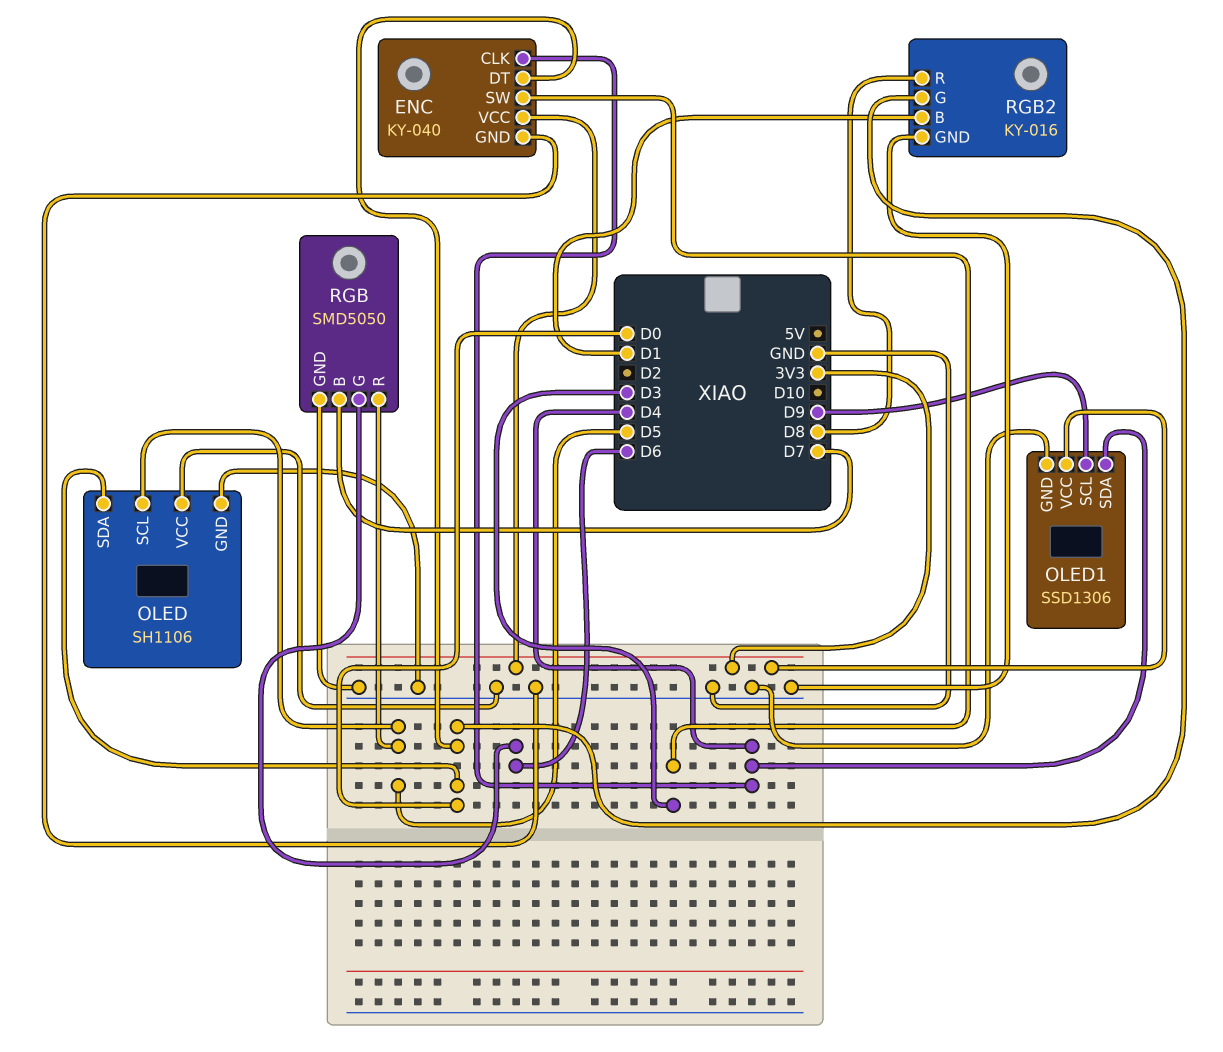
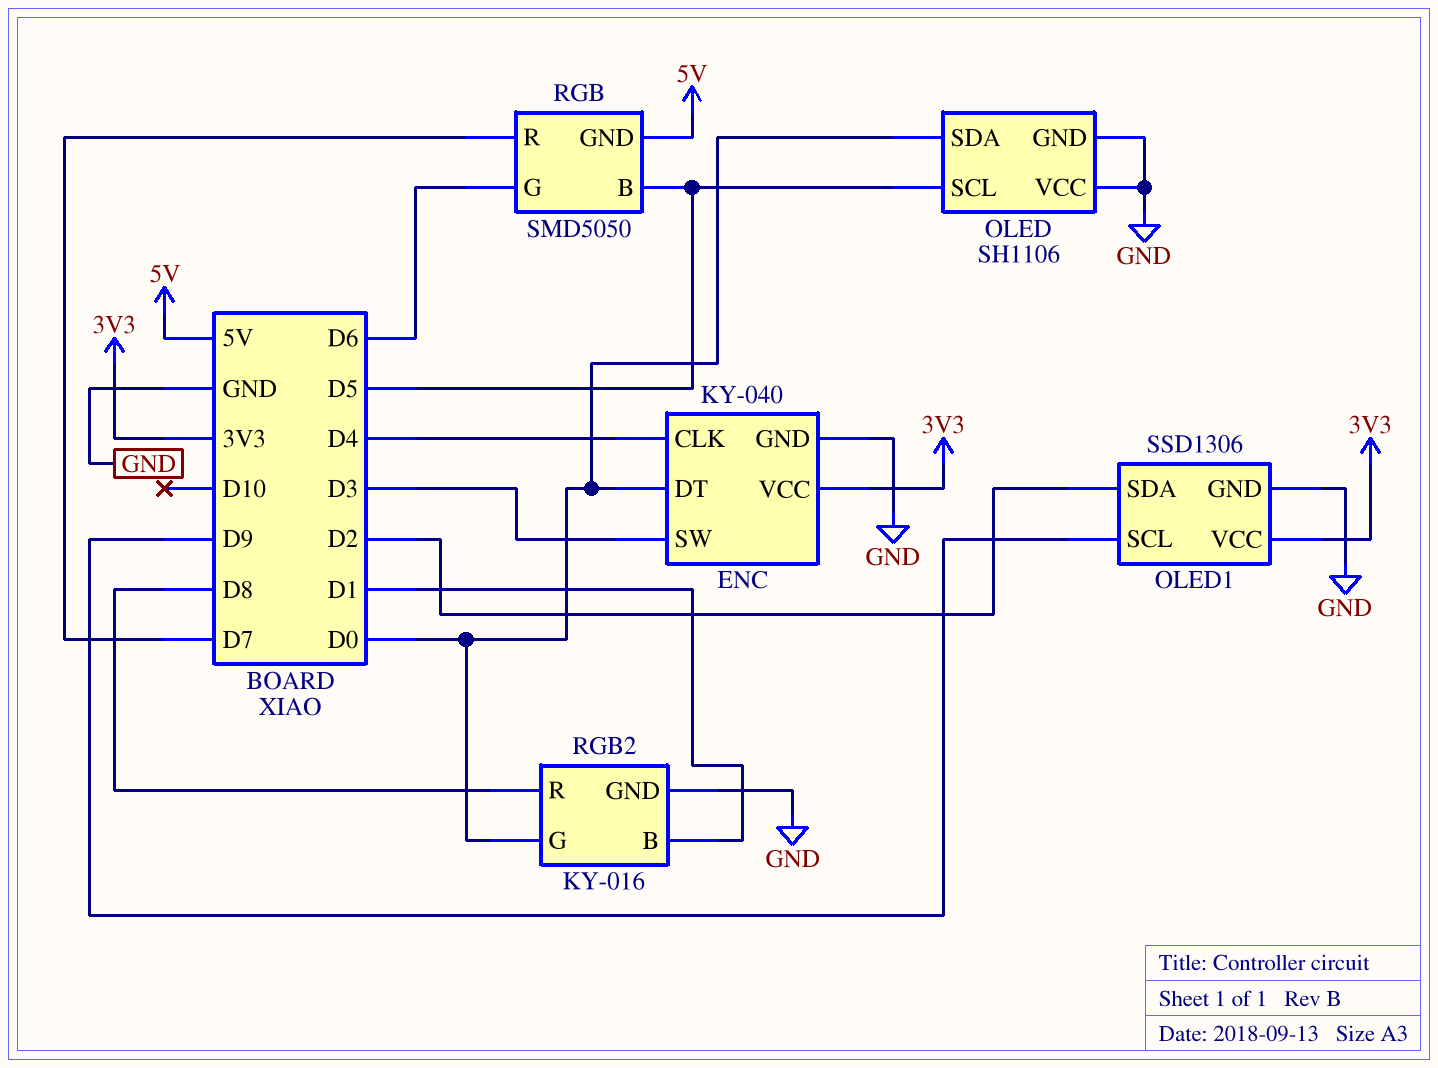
OLED1 pin SDA: D4 -> D2
RGB pin B: D7 -> D5
RGB pin GND: GND -> 5V
RGB pin R: D5 -> D7

